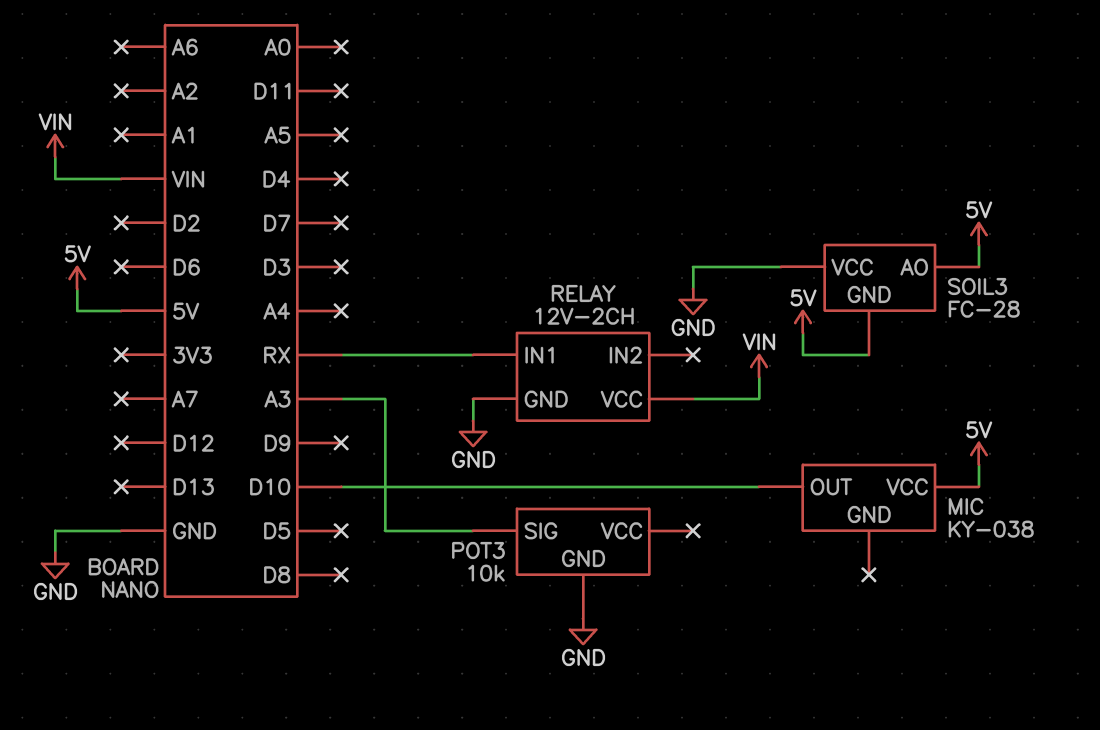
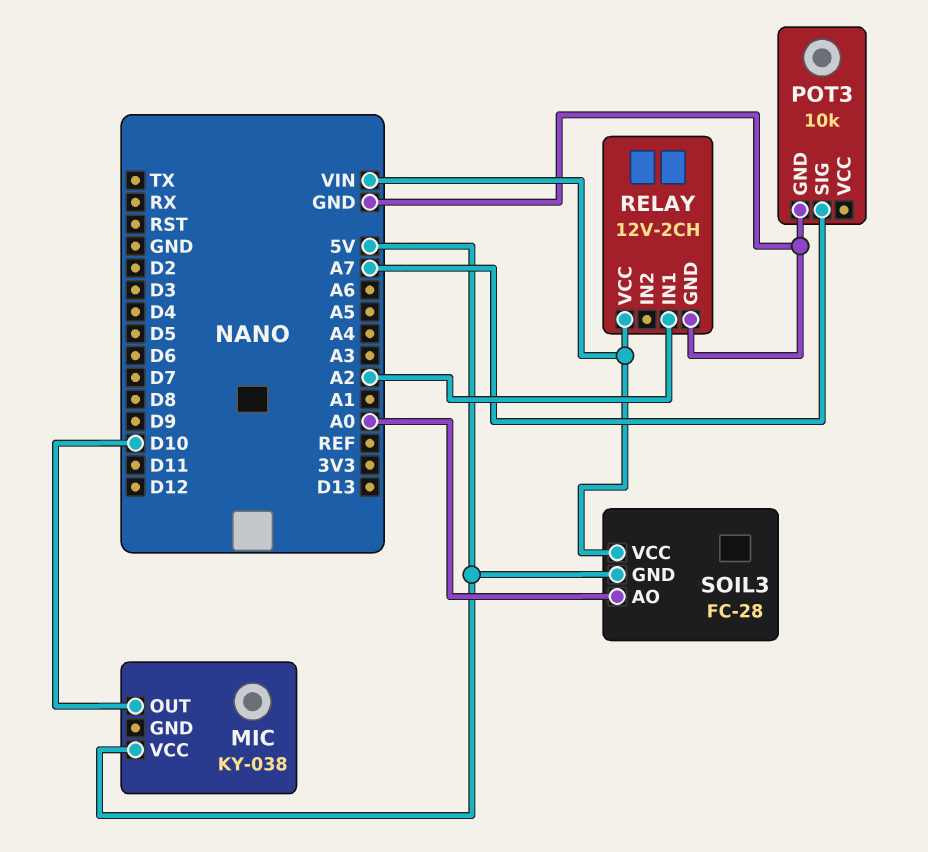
POT3 pin SIG: A3 -> A7
RELAY pin IN1: RX -> A2
SOIL3 pin AO: 5V -> A0
SOIL3 pin VCC: GND -> VIN

